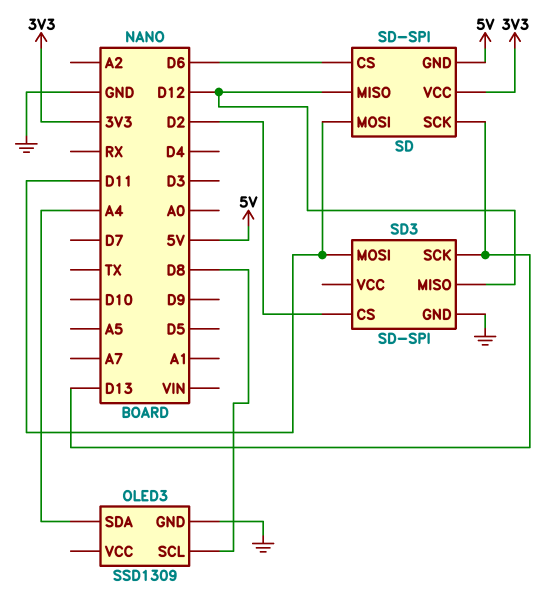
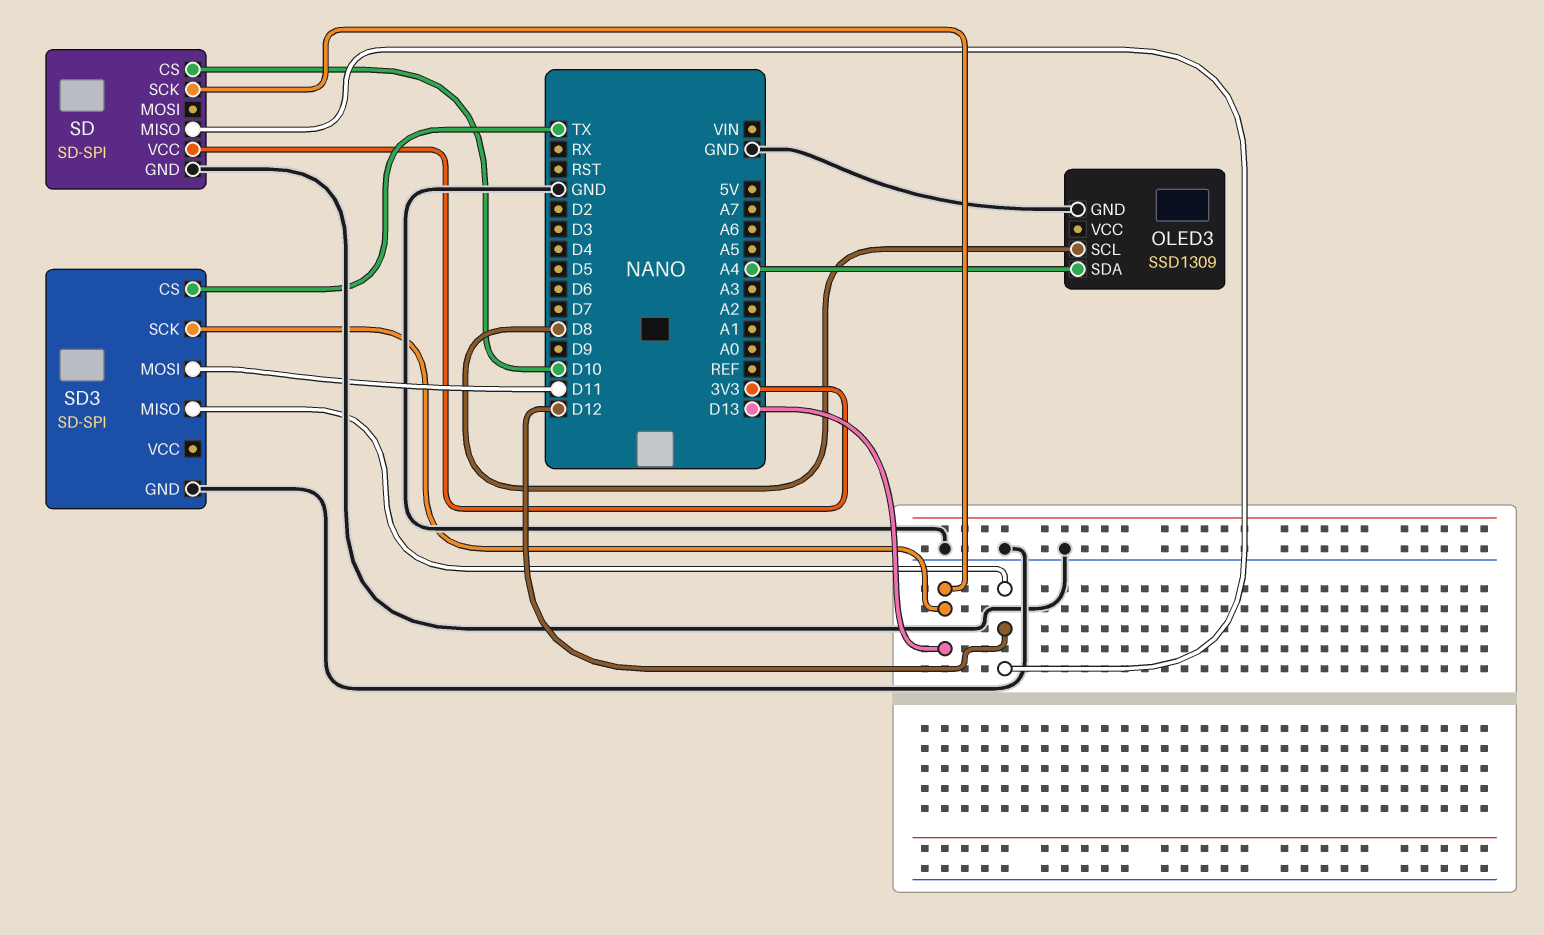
SD pin CS: D6 -> D10
SD pin GND: 5V -> GND
SD pin MOSI: D11 -> none
SD3 pin CS: D2 -> TX

